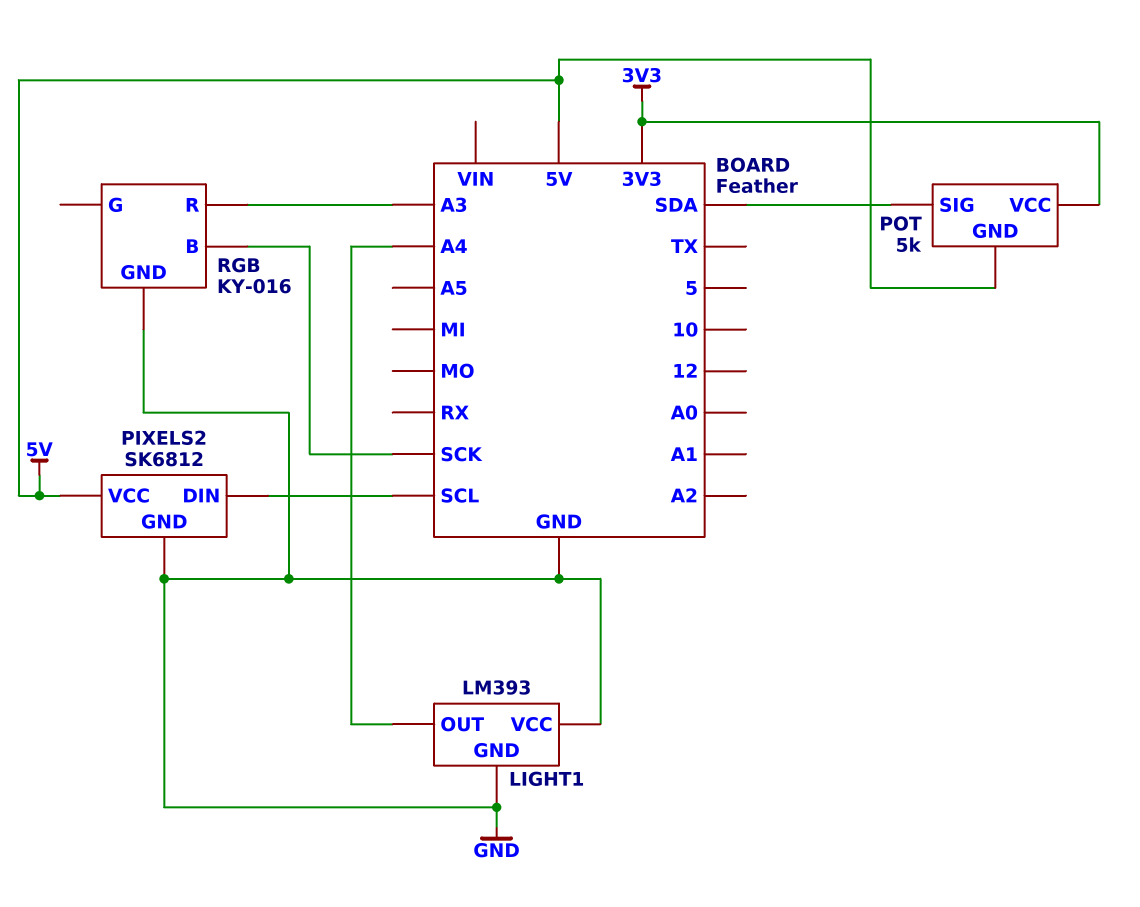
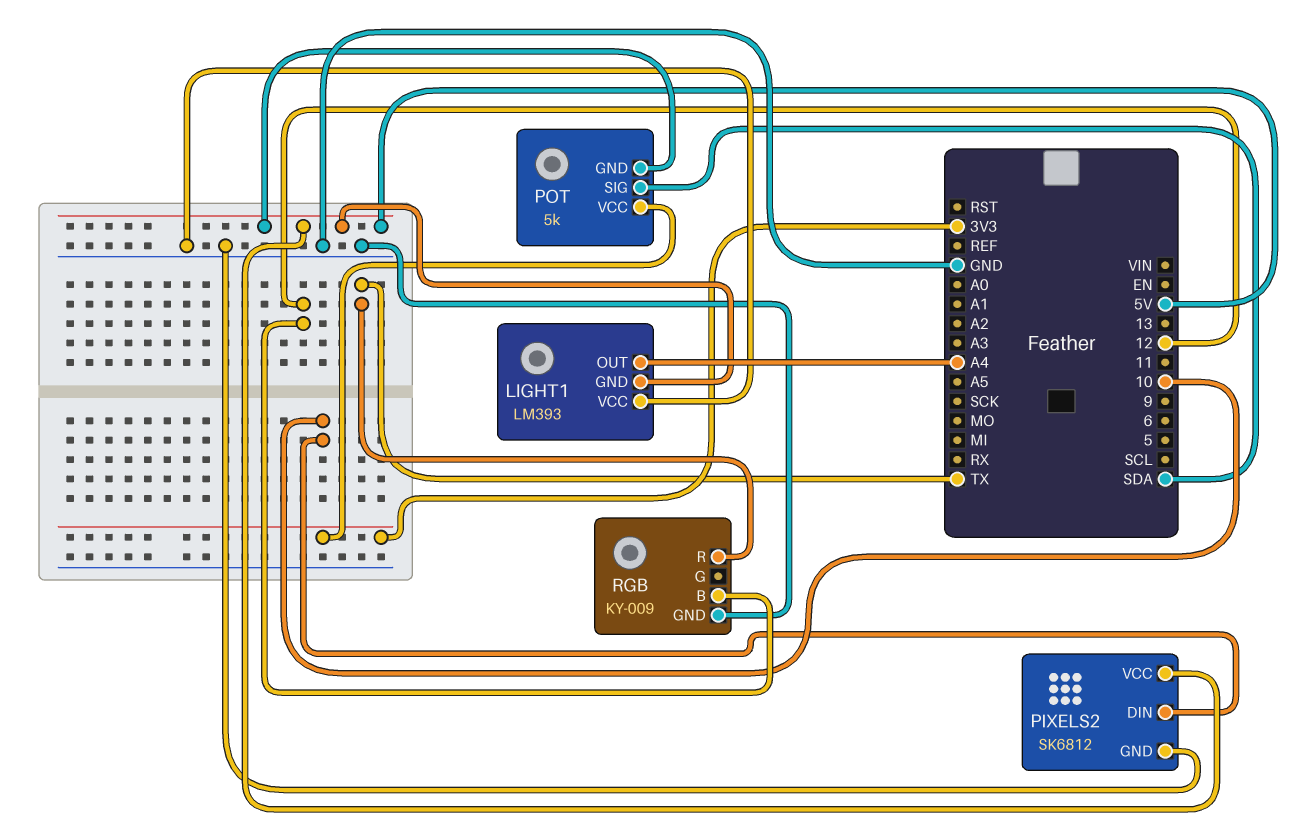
LIGHT1 pin GND: GND -> 5V
PIXELS2 pin DIN: SCL -> 10
RGB: KY-016 -> KY-009
RGB pin B: SCK -> 12
RGB pin R: A3 -> TX

